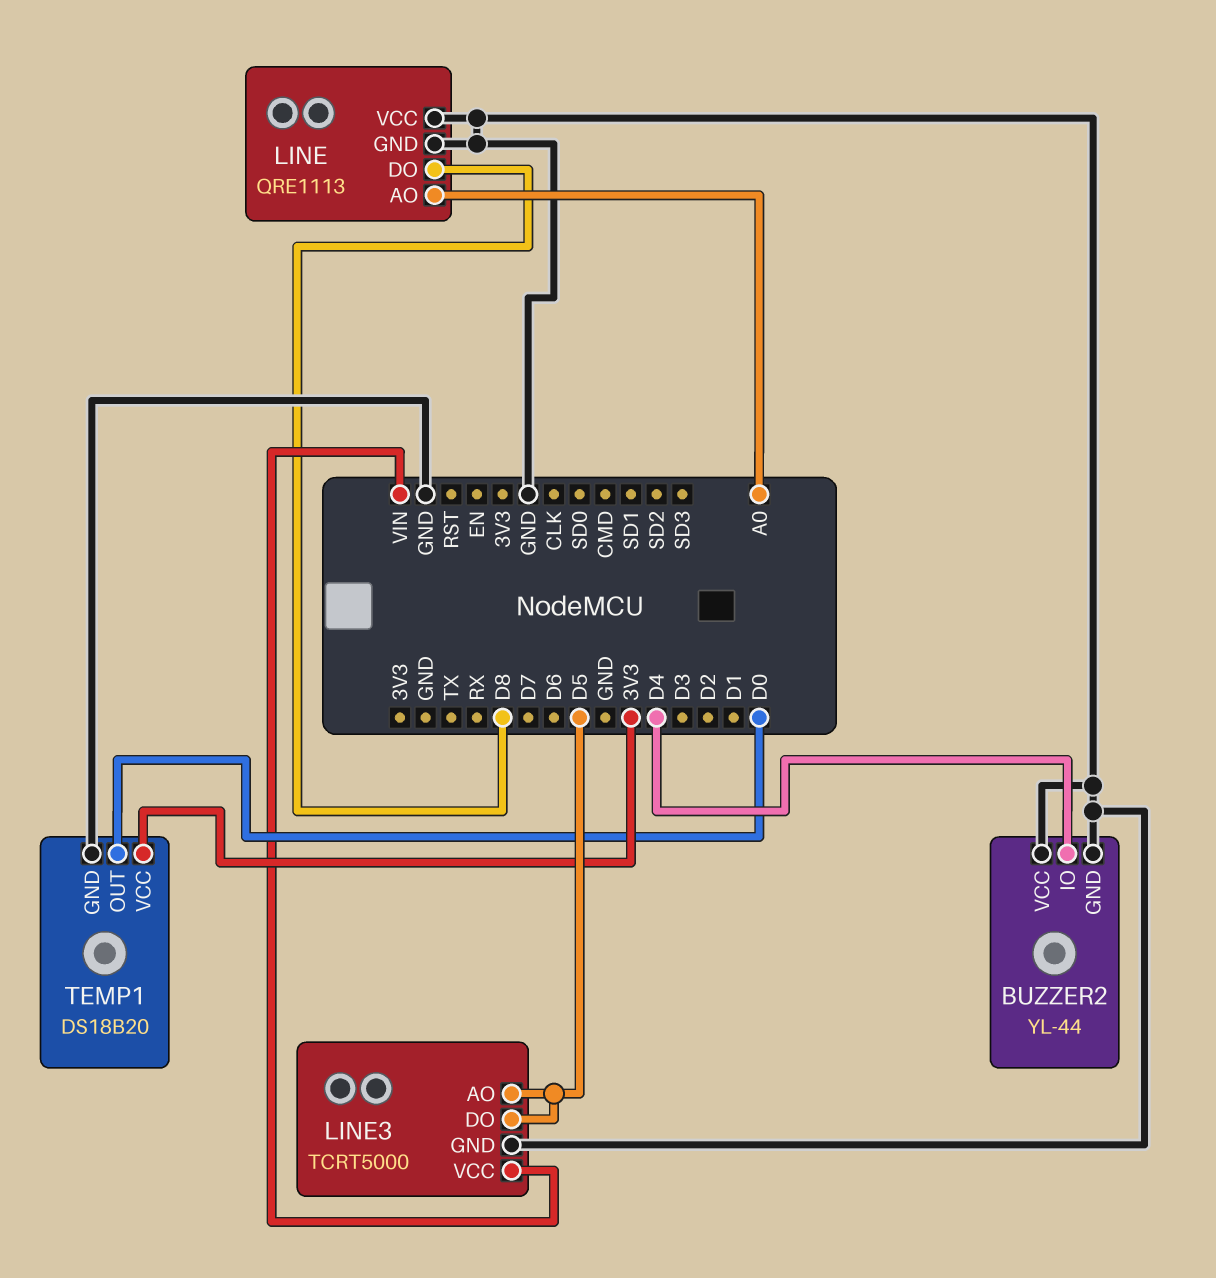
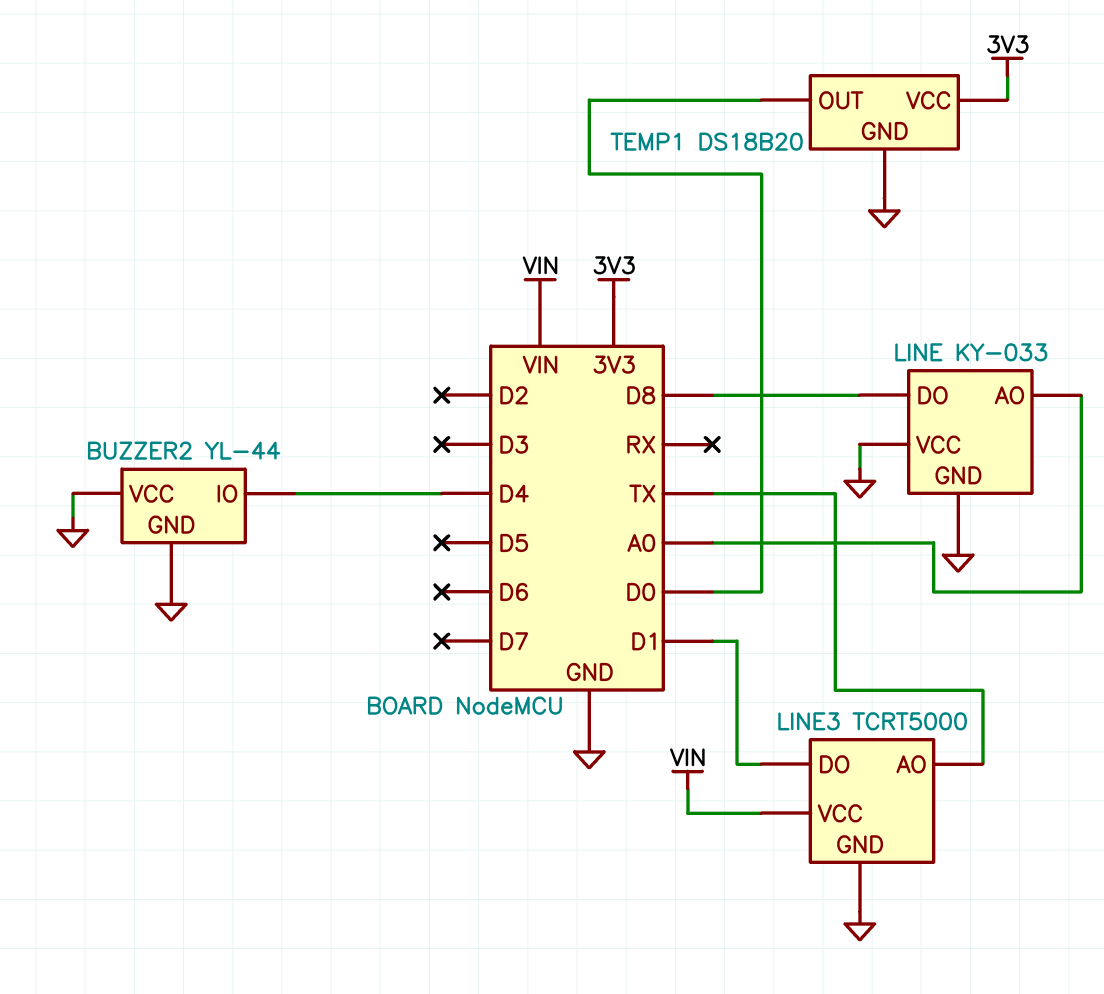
LINE: QRE1113 -> KY-033
LINE3 pin AO: D5 -> TX
LINE3 pin DO: D5 -> D1

